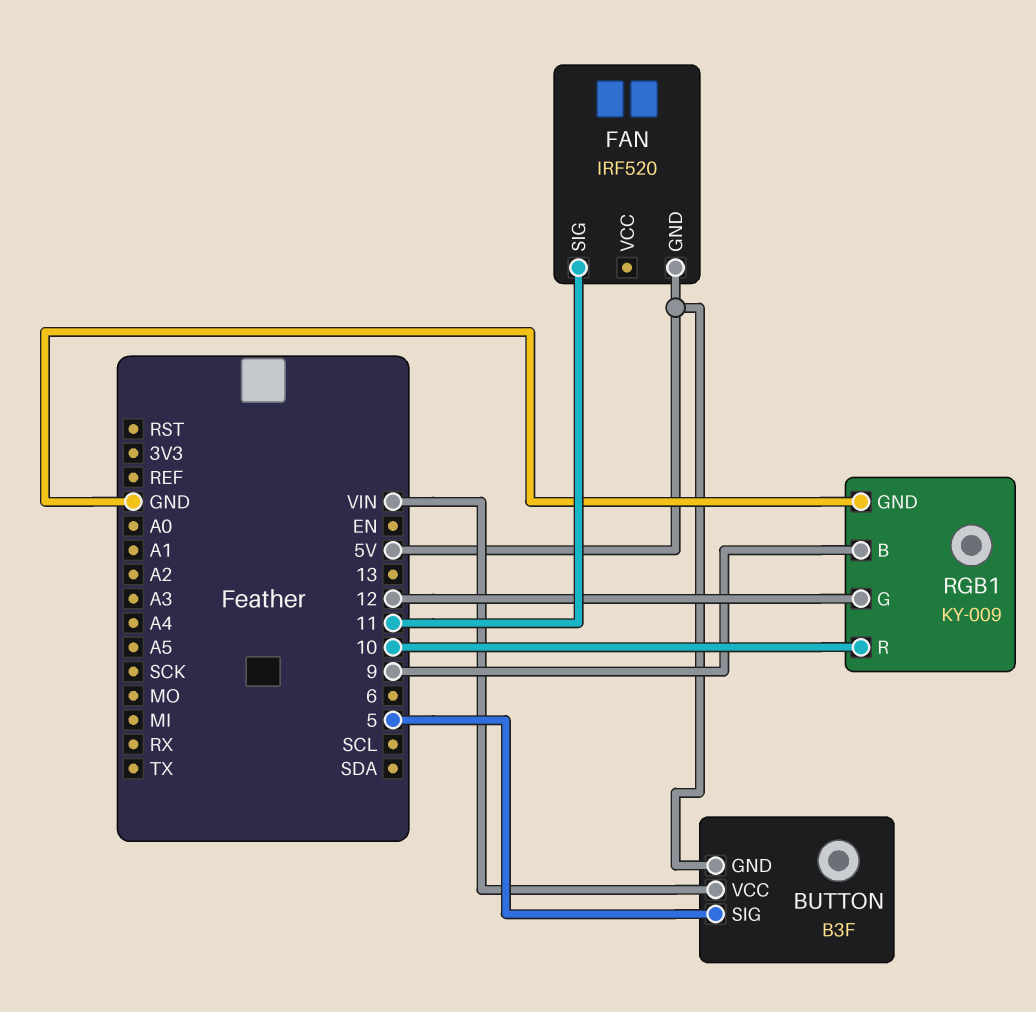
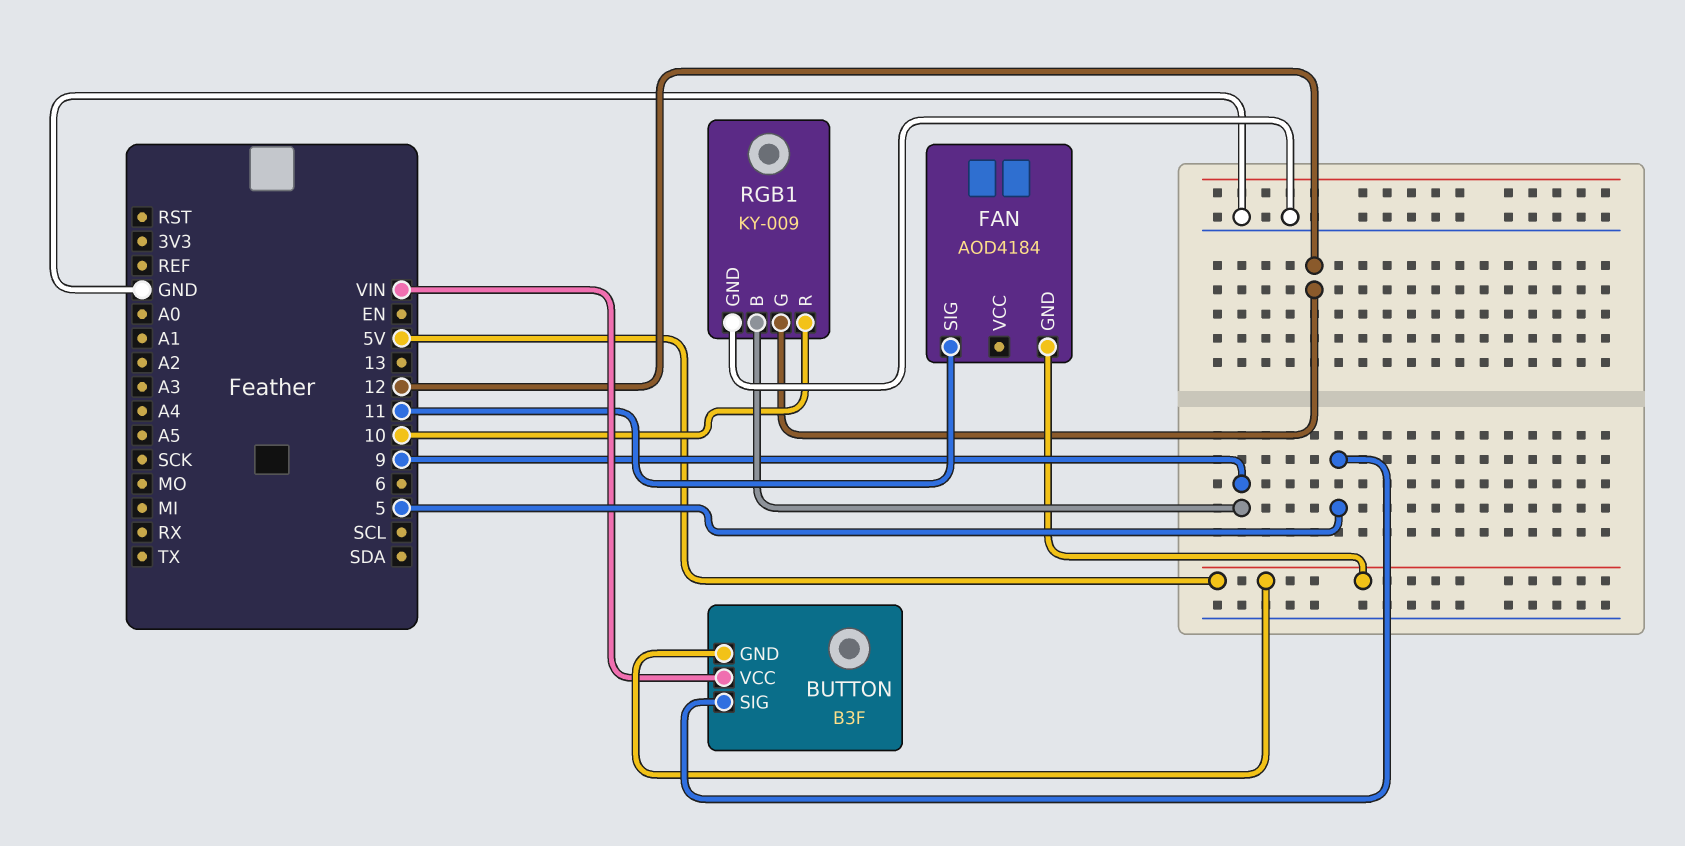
FAN: IRF520 -> AOD4184

